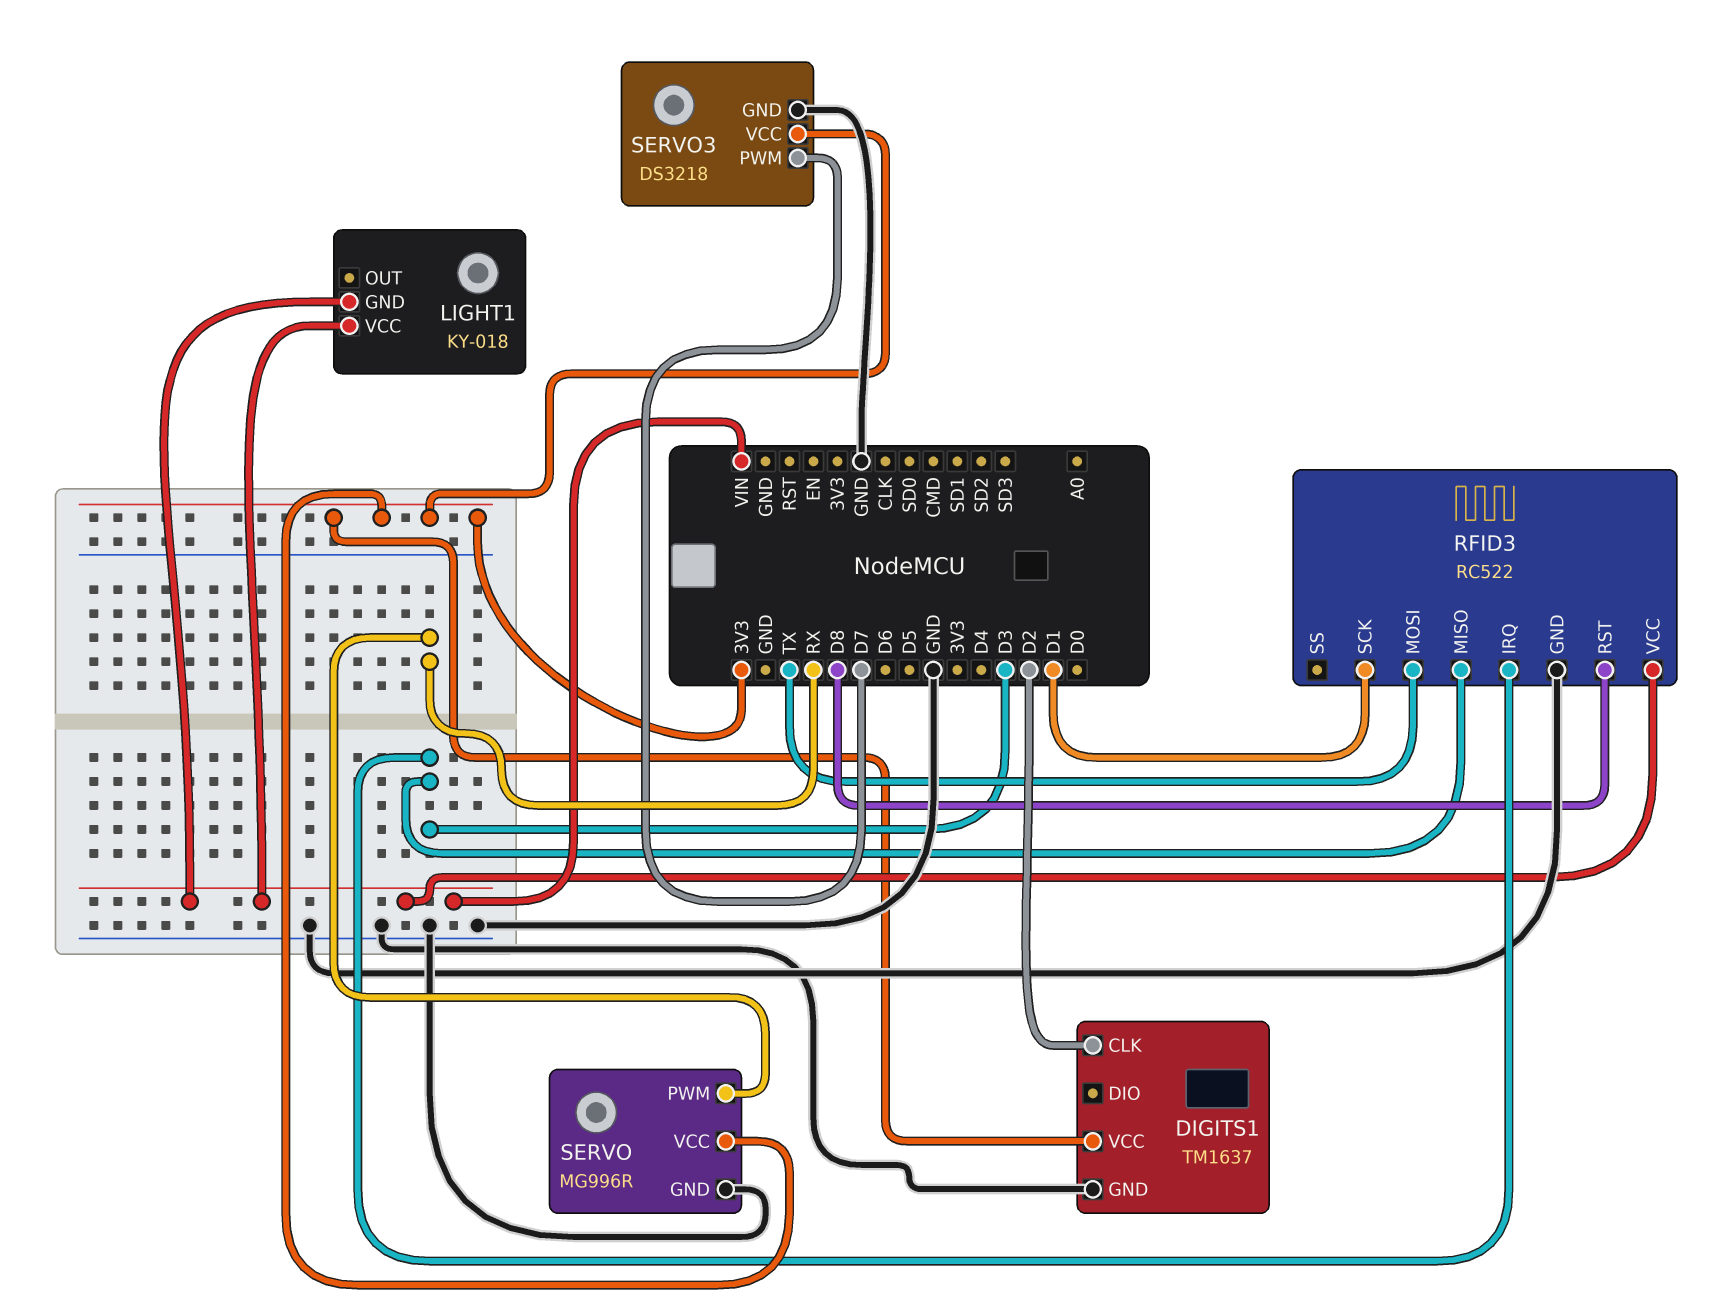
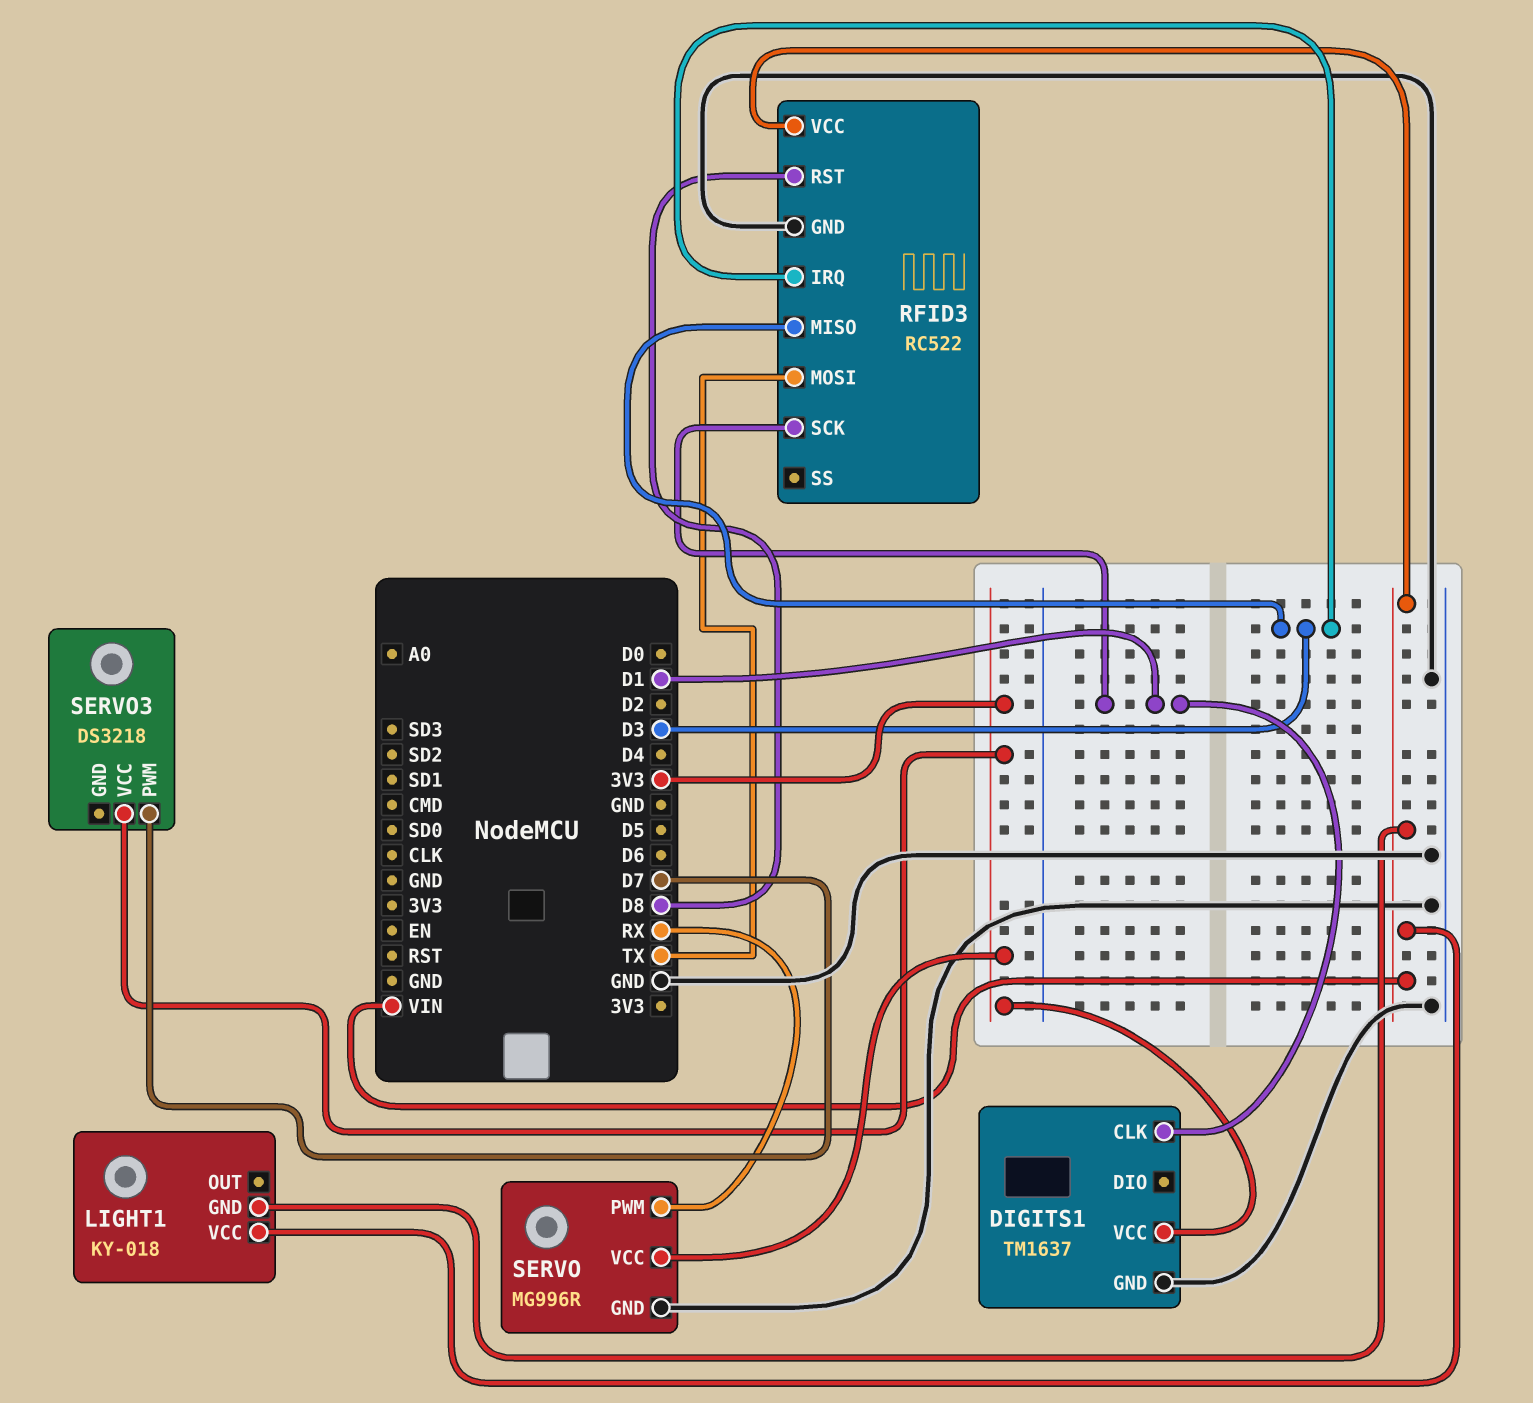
DIGITS1 pin CLK: D2 -> D1
SERVO3 pin GND: GND -> none

